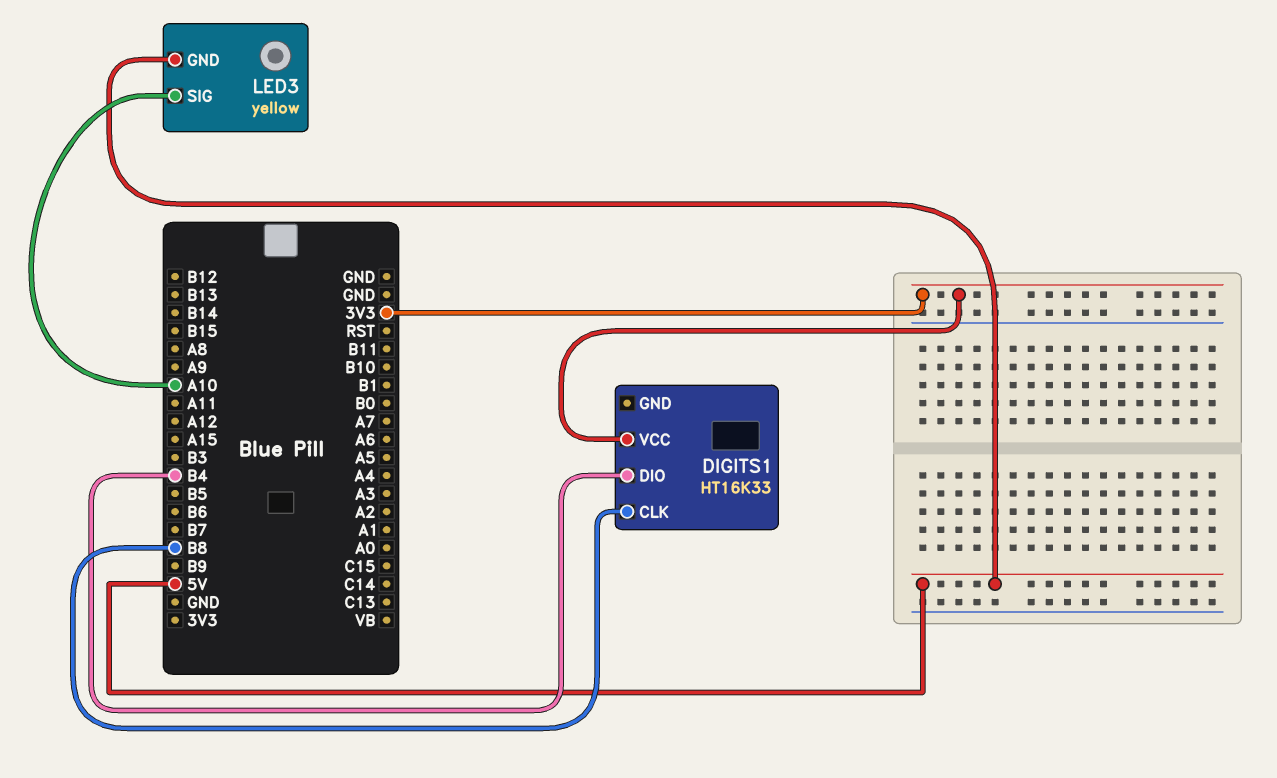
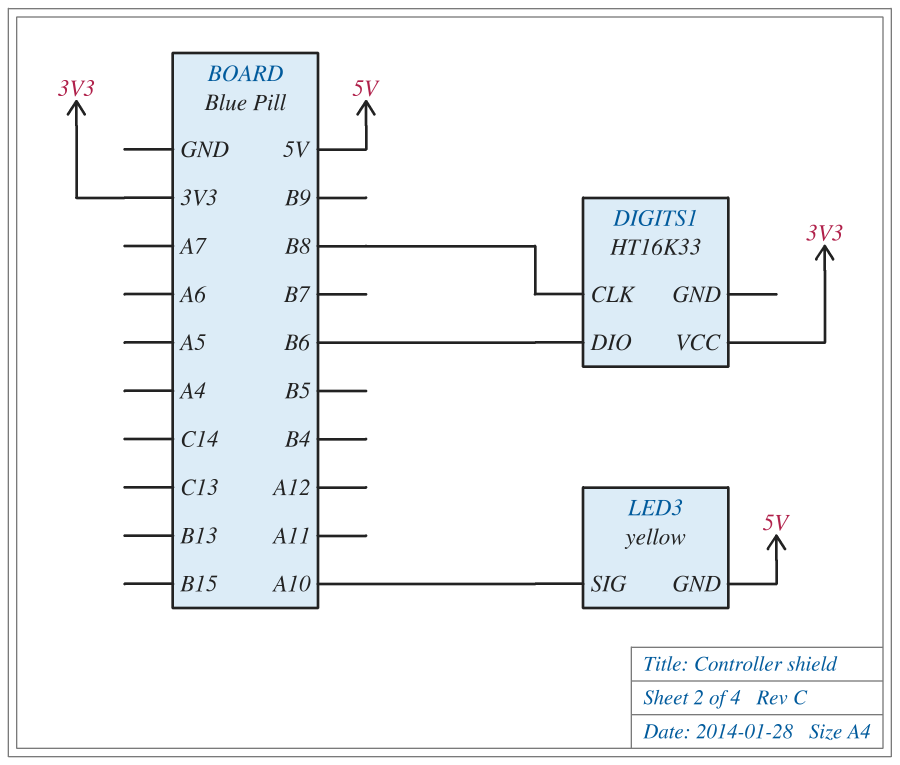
DIGITS1 pin DIO: B4 -> B6

